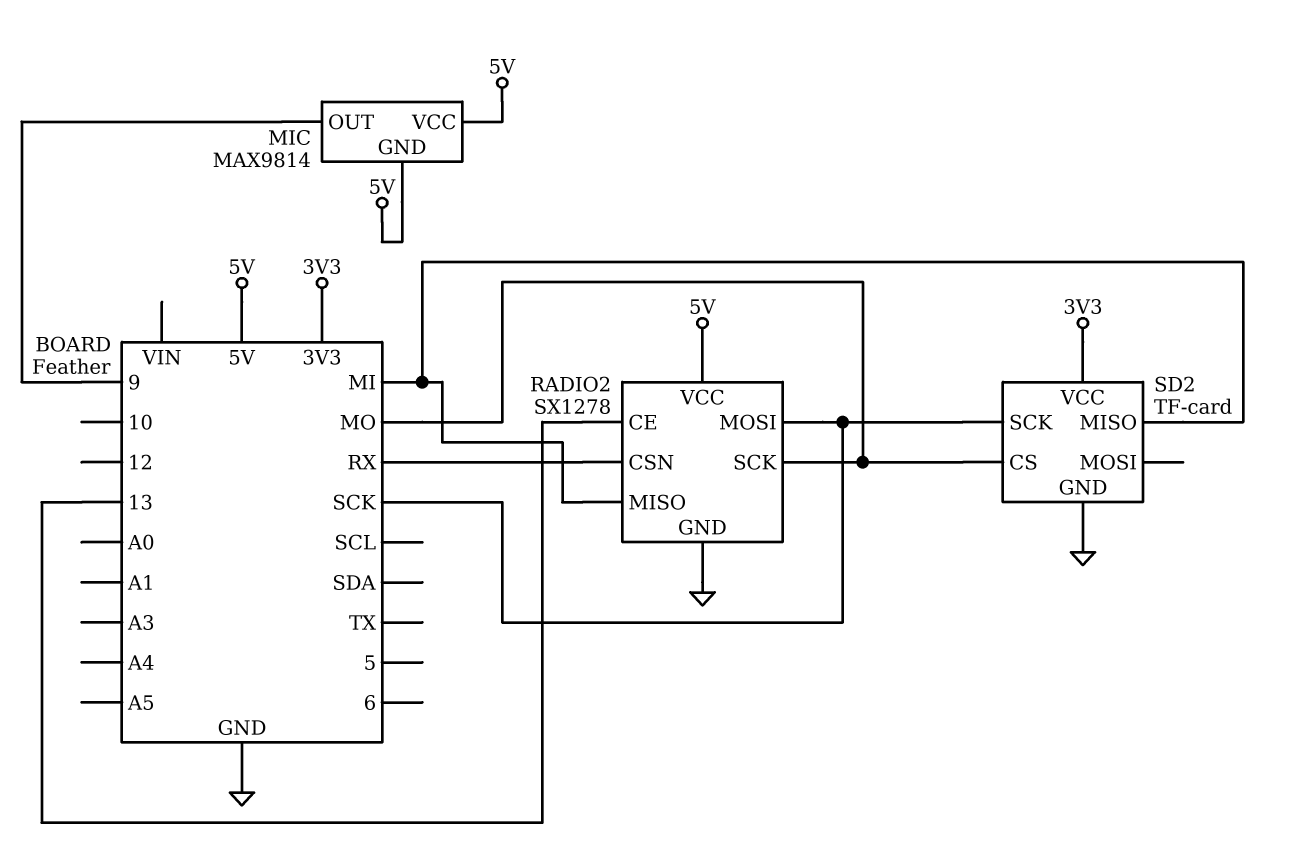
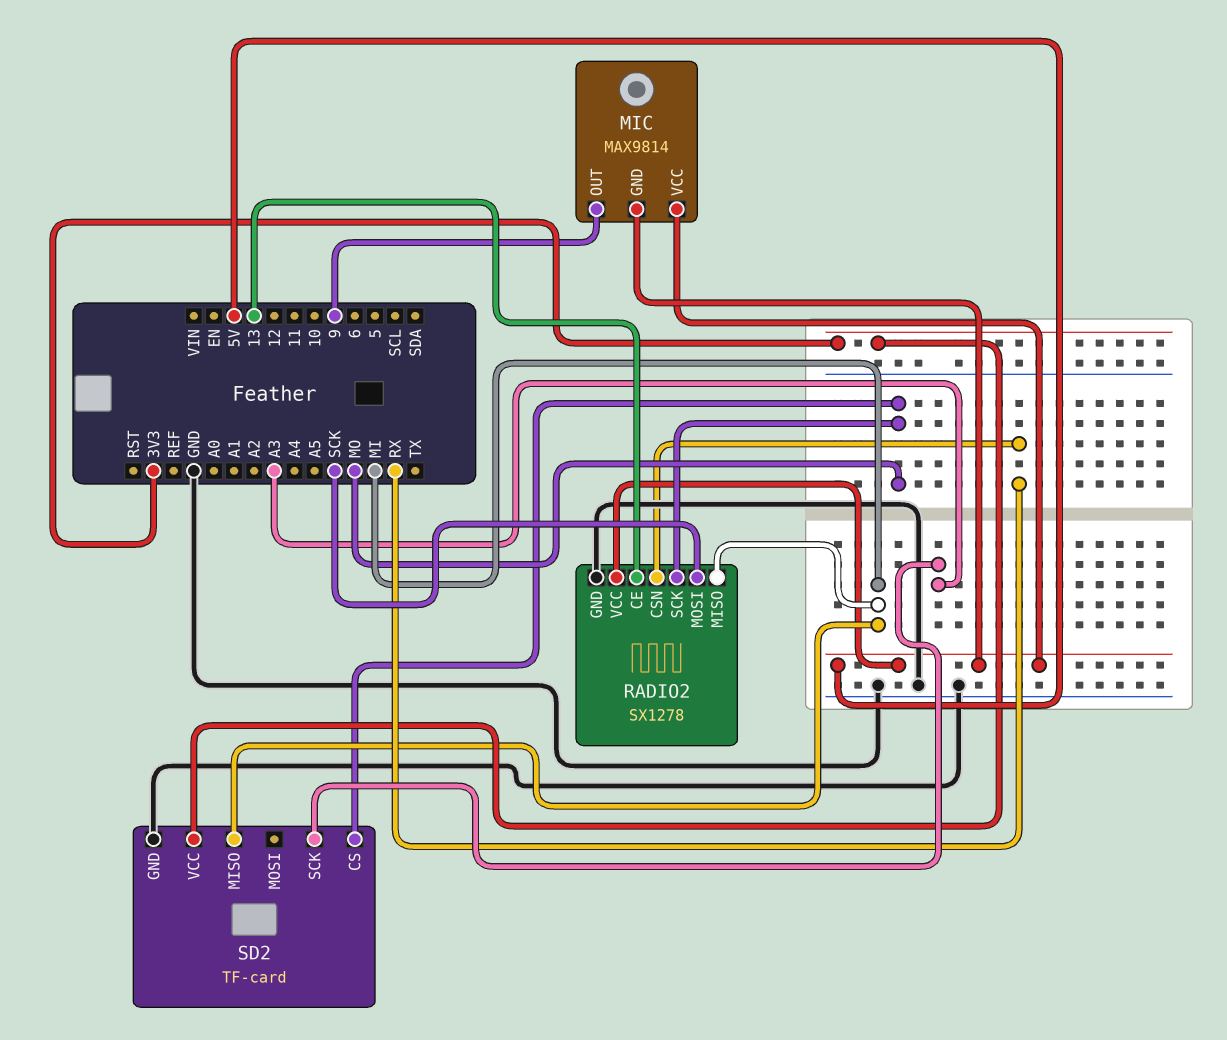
SD2 pin SCK: SCK -> A3

